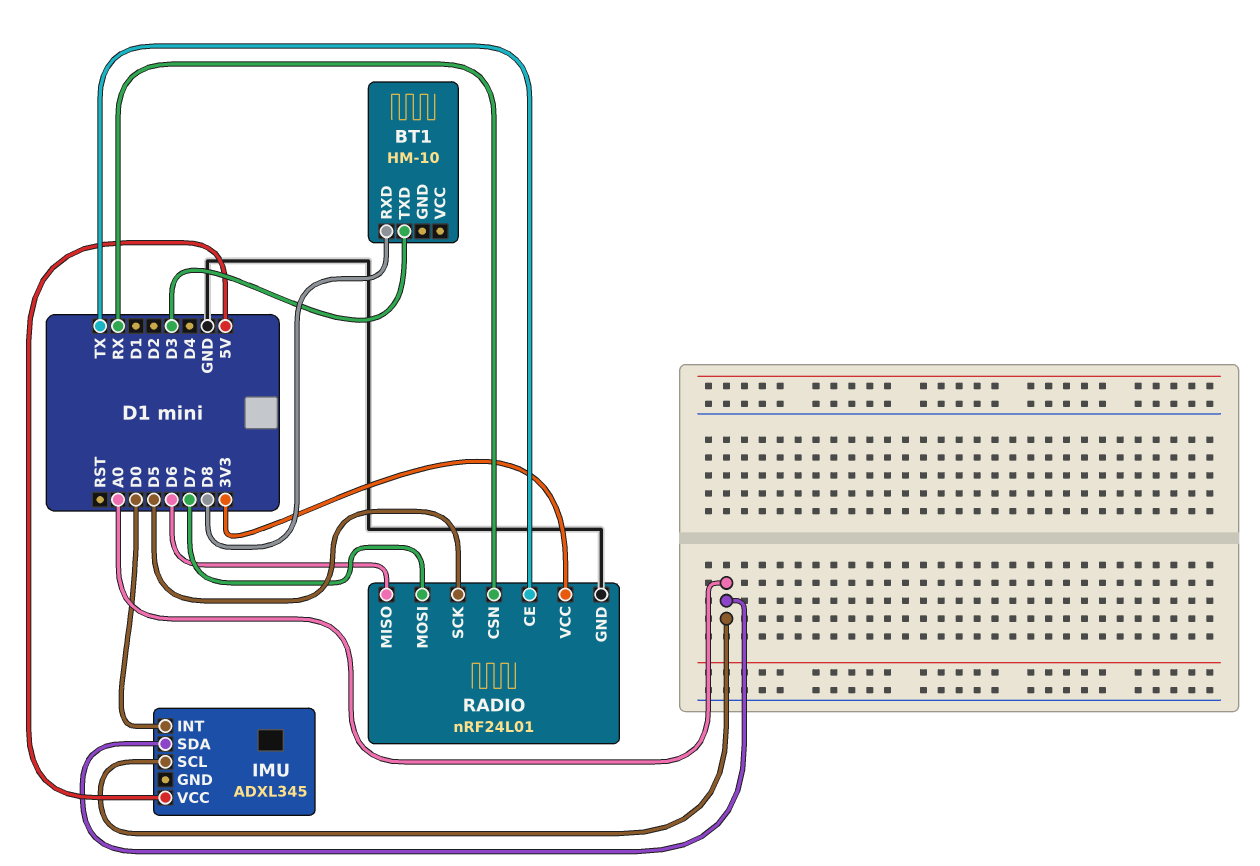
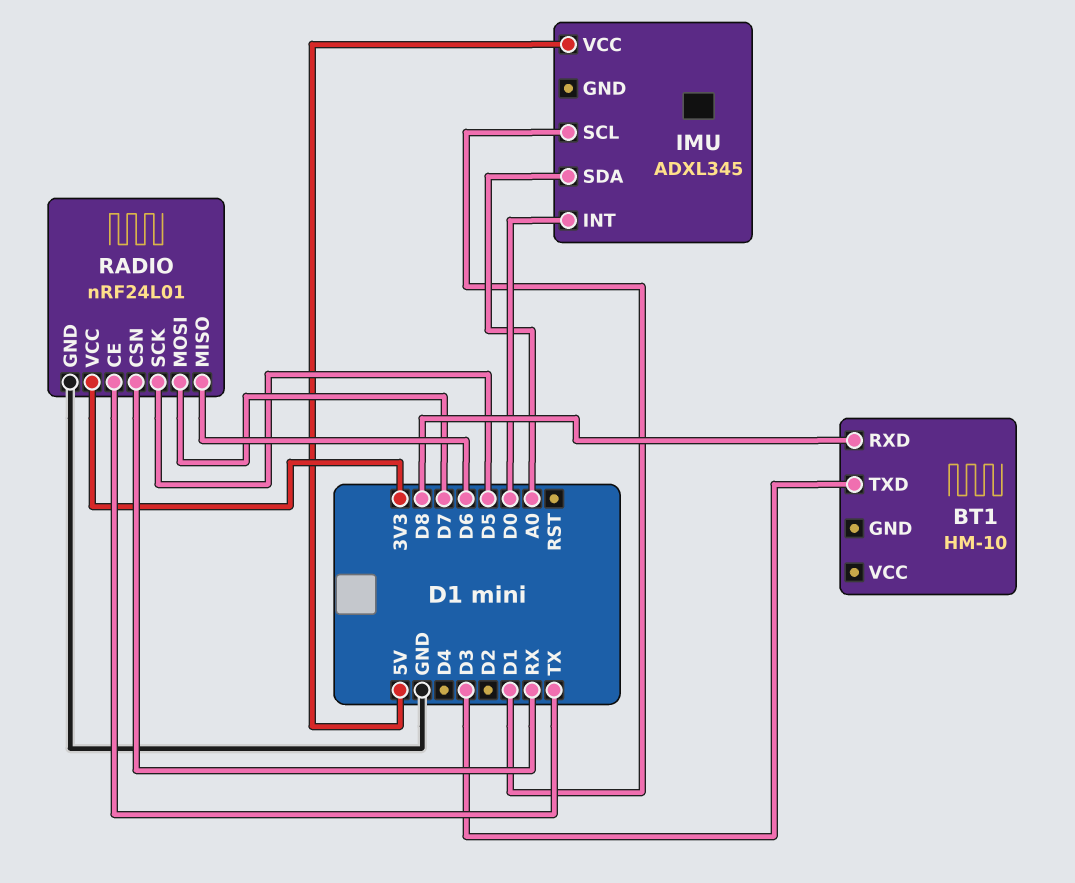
IMU pin SCL: A0 -> D1

